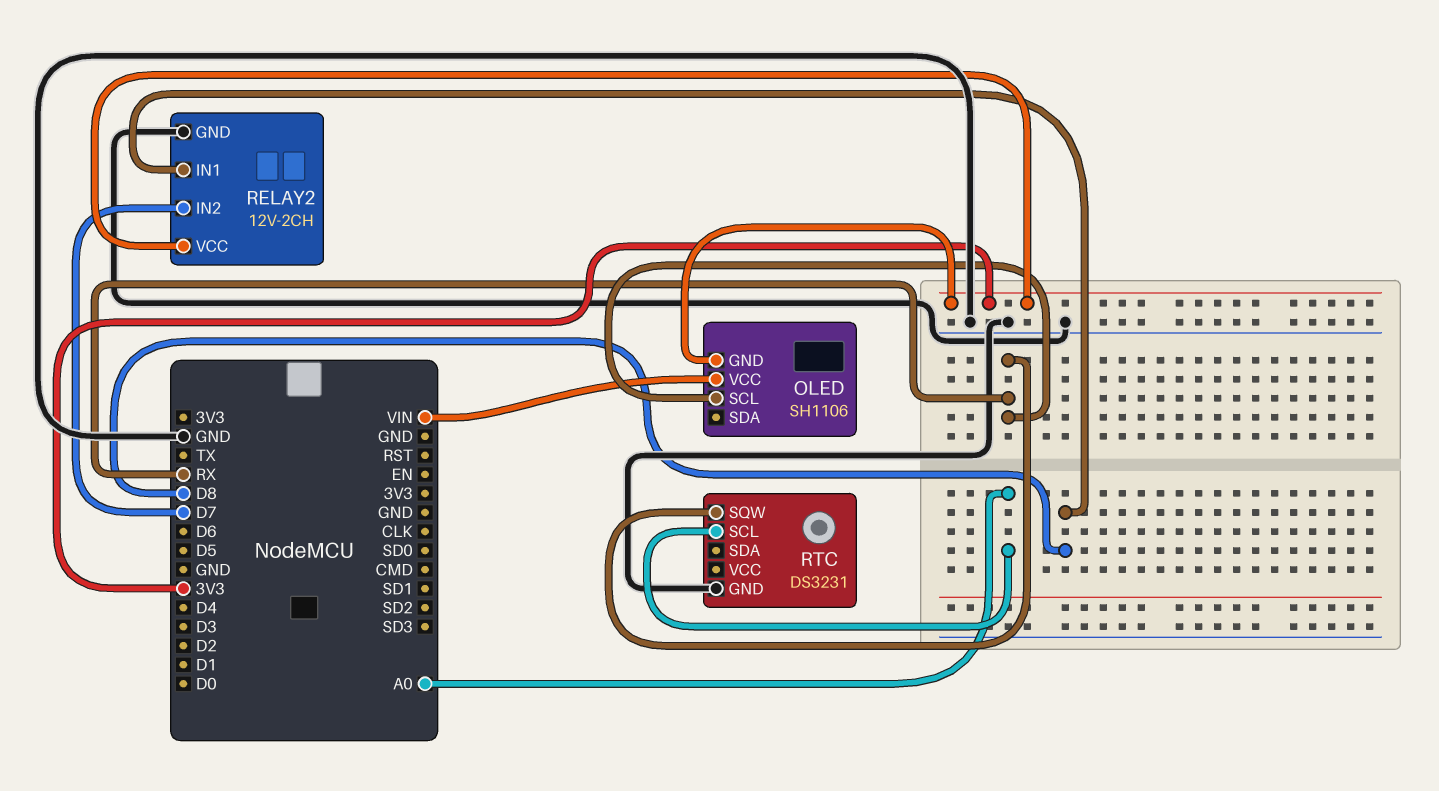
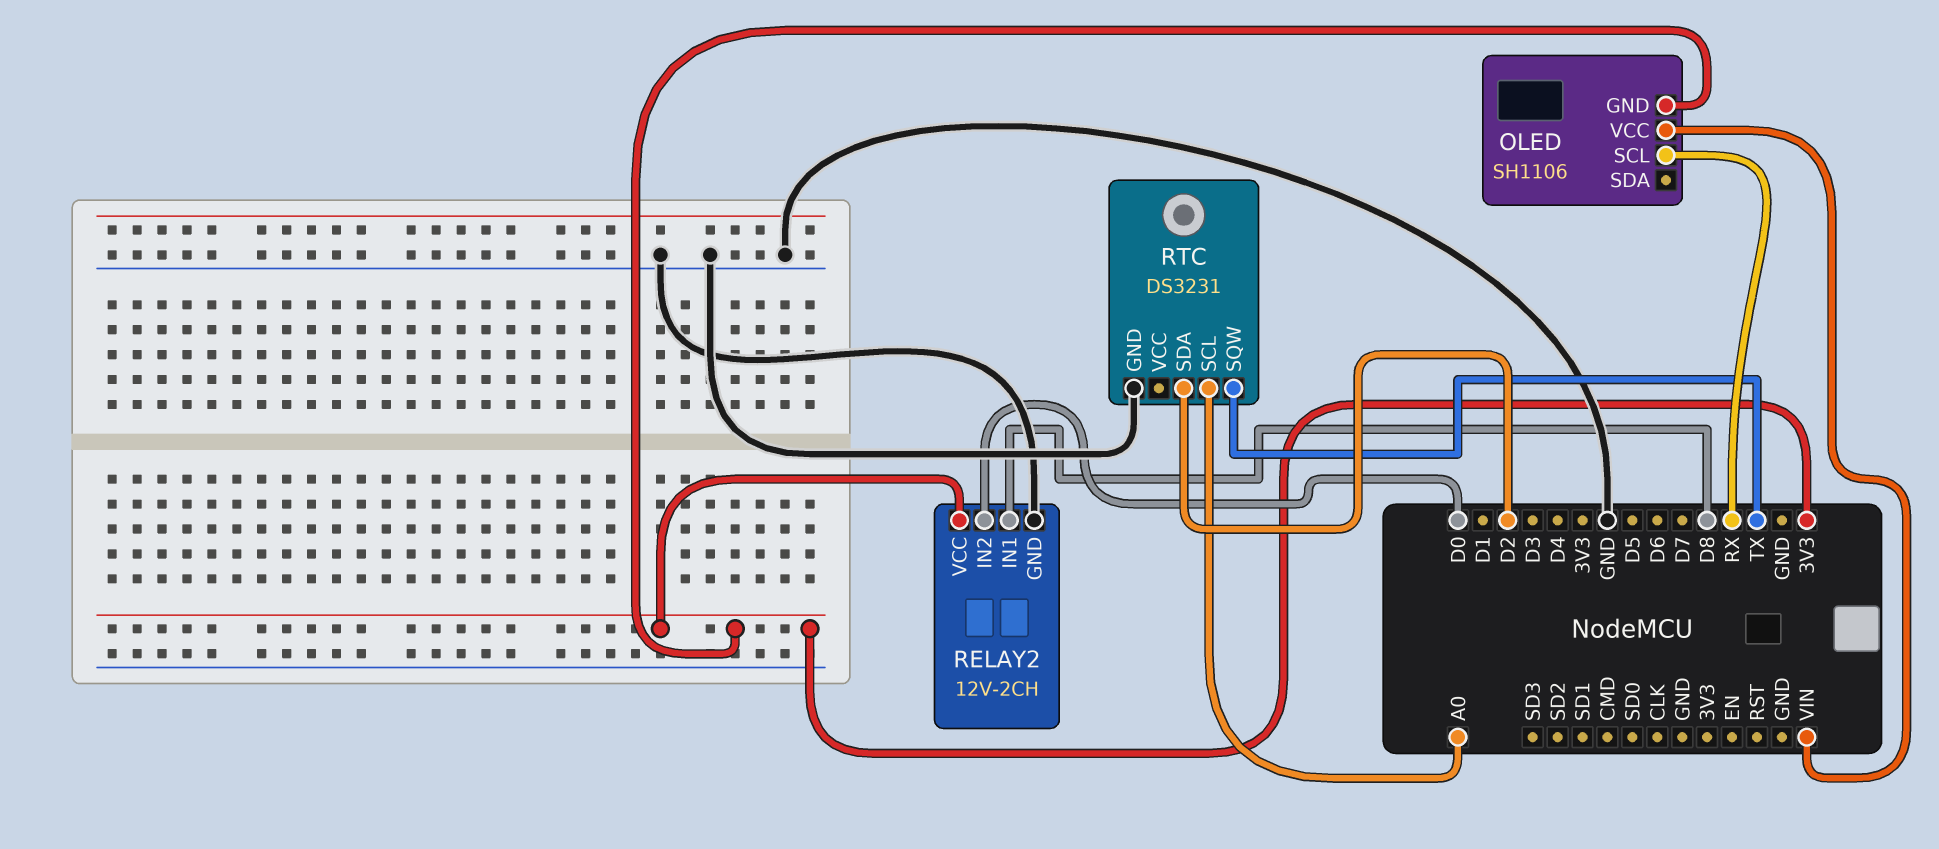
RELAY2 pin IN2: D7 -> D0
RTC pin SDA: none -> D2
RTC pin SQW: RX -> TX

